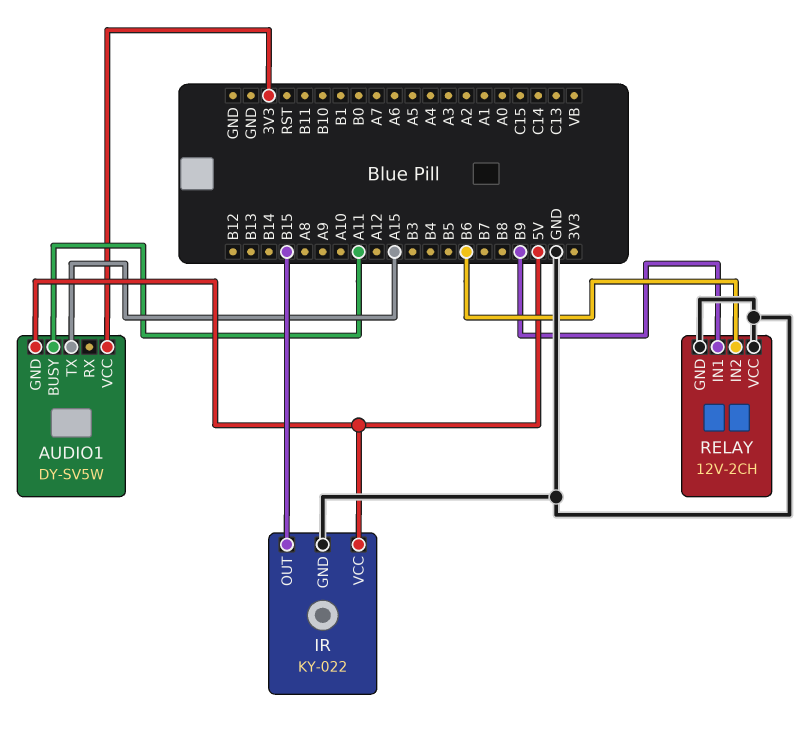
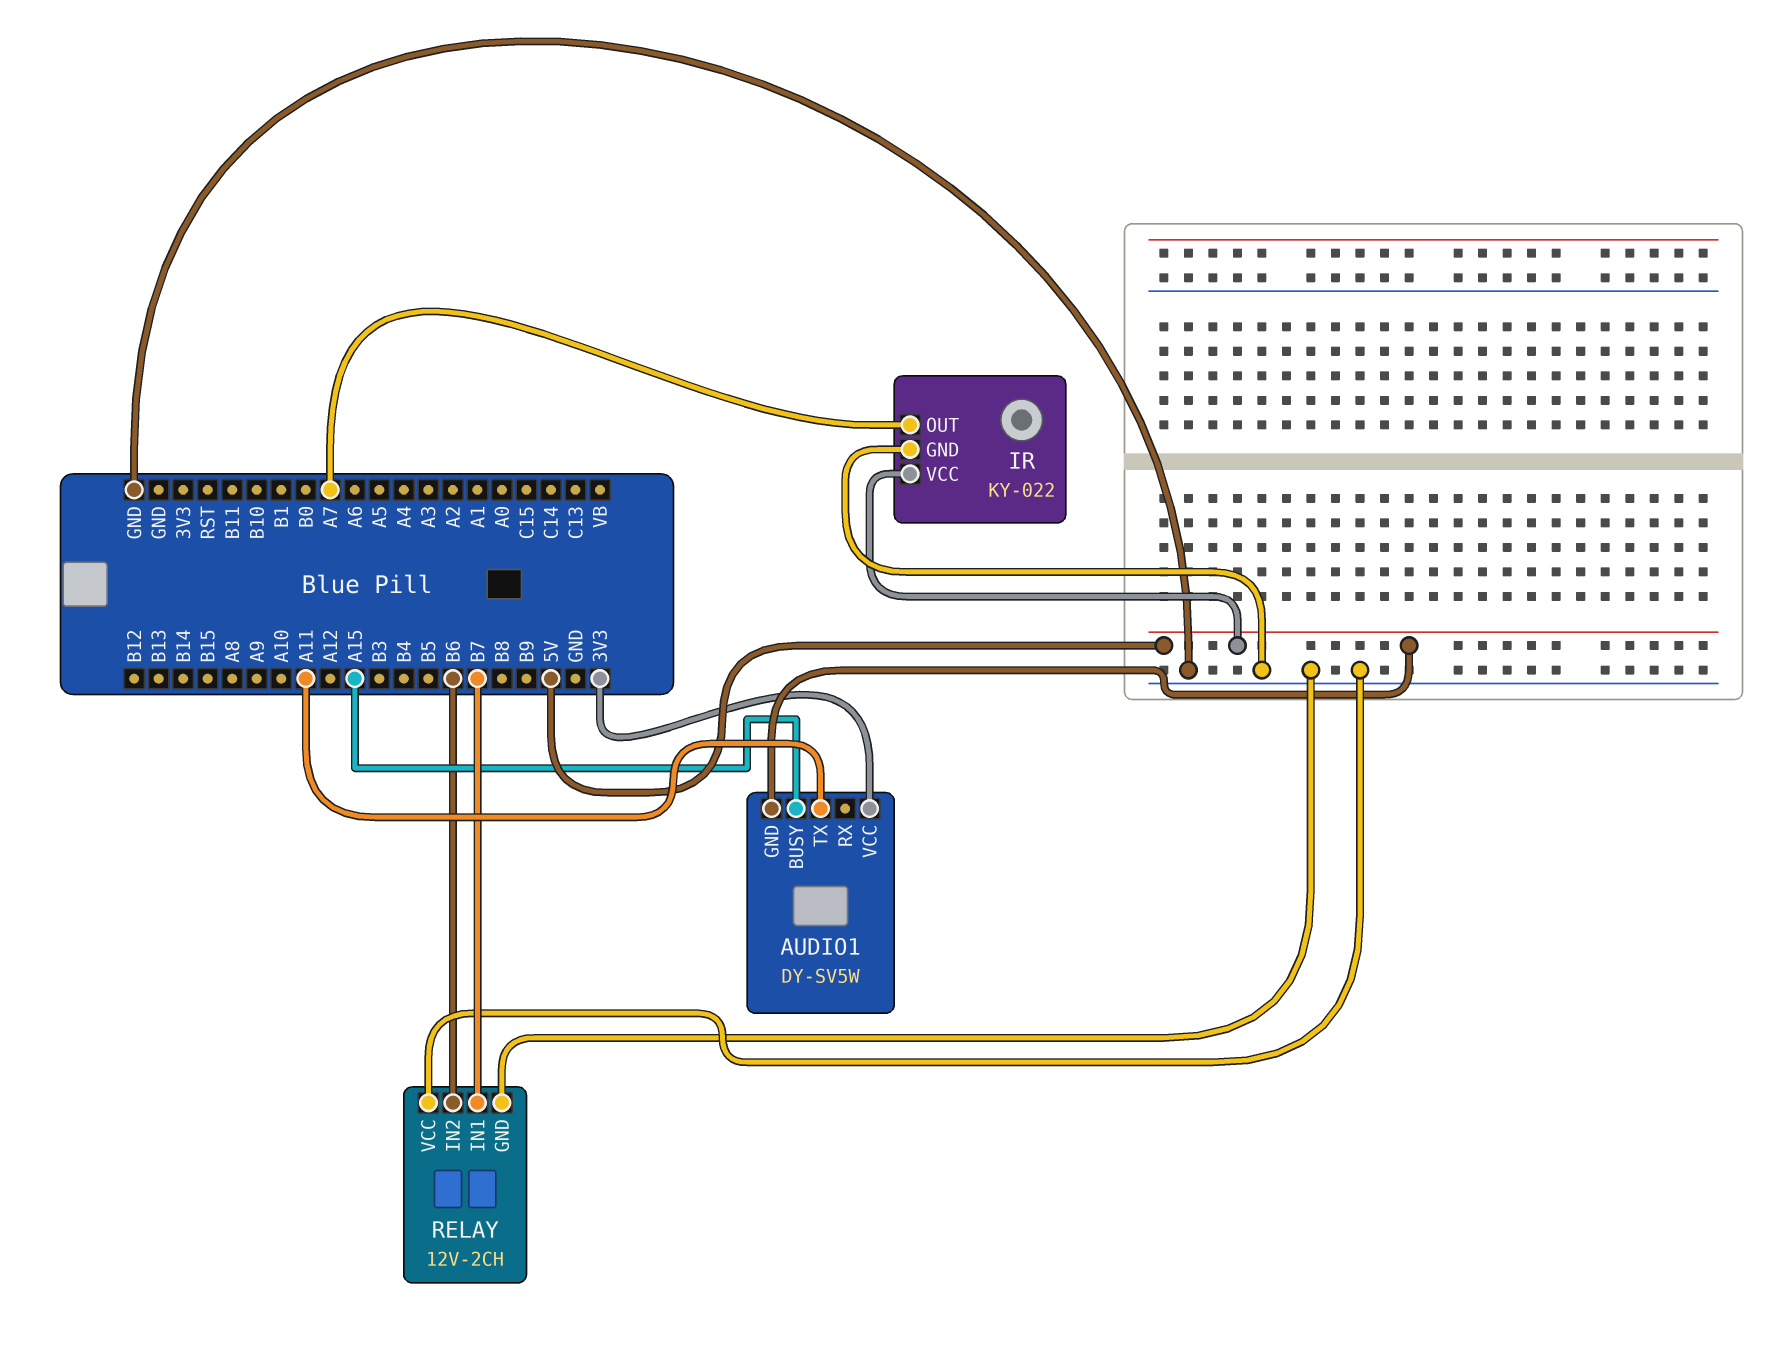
AUDIO1 pin BUSY: A11 -> A15
AUDIO1 pin TX: A15 -> A11
IR pin OUT: B15 -> A7
RELAY pin IN1: B9 -> B7

